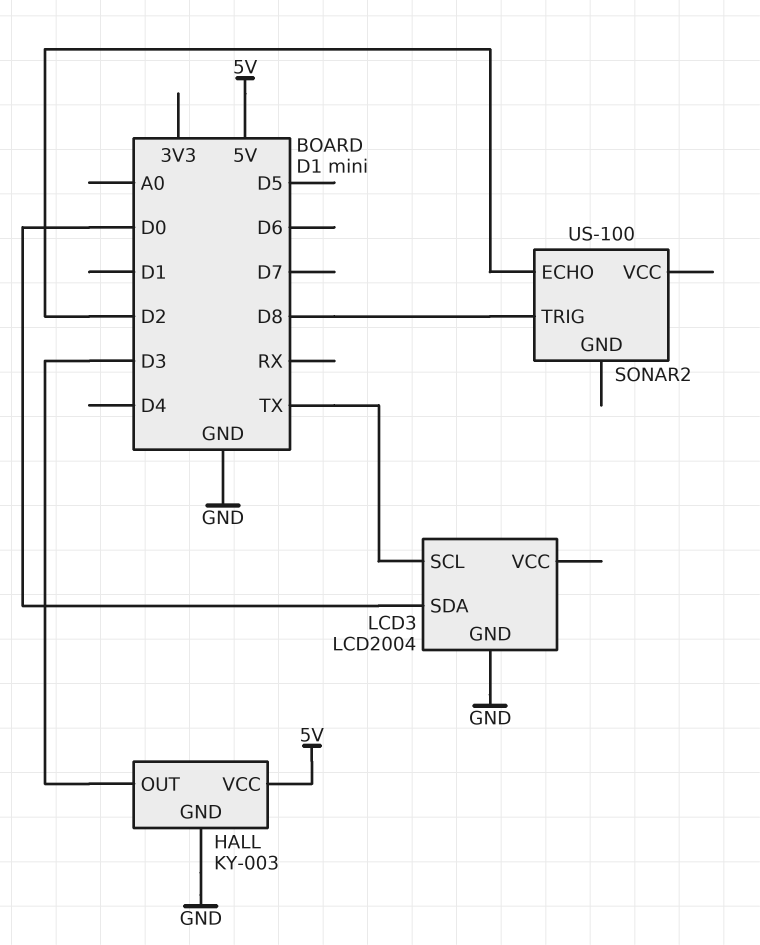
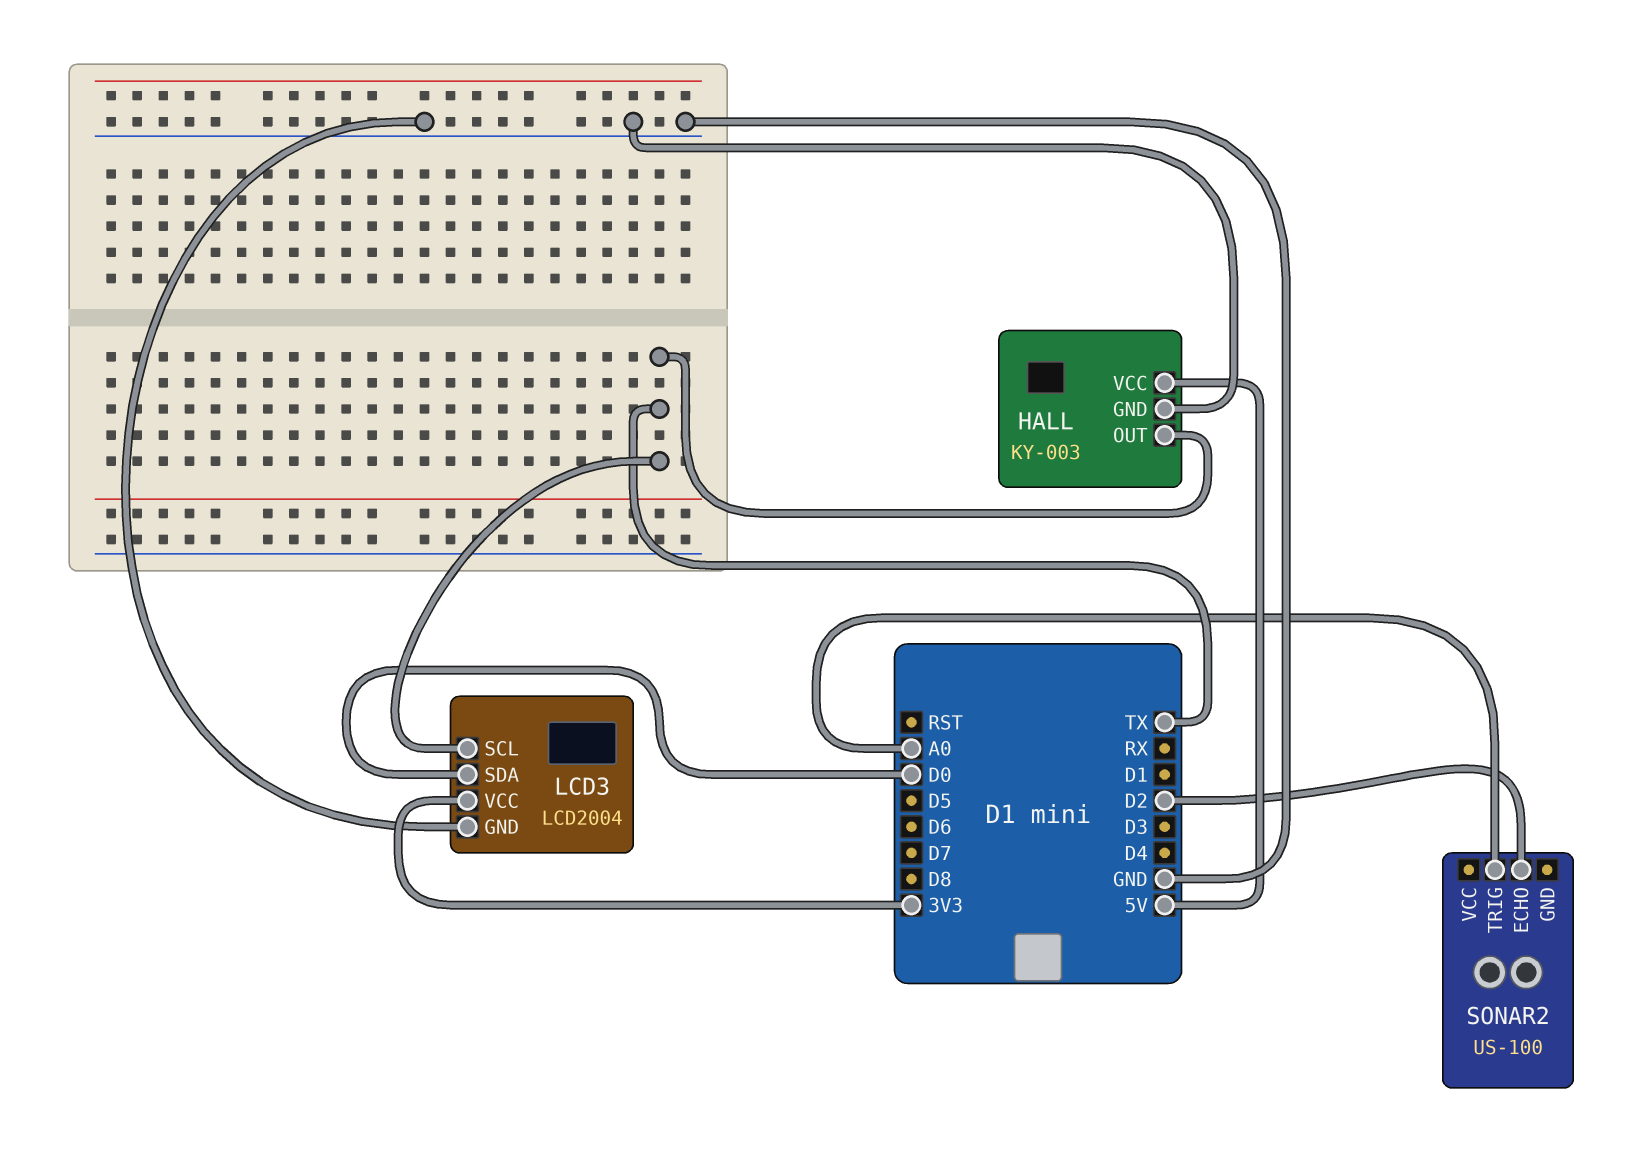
HALL pin OUT: D3 -> TX
LCD3 pin VCC: none -> 3V3
SONAR2 pin TRIG: D8 -> A0

